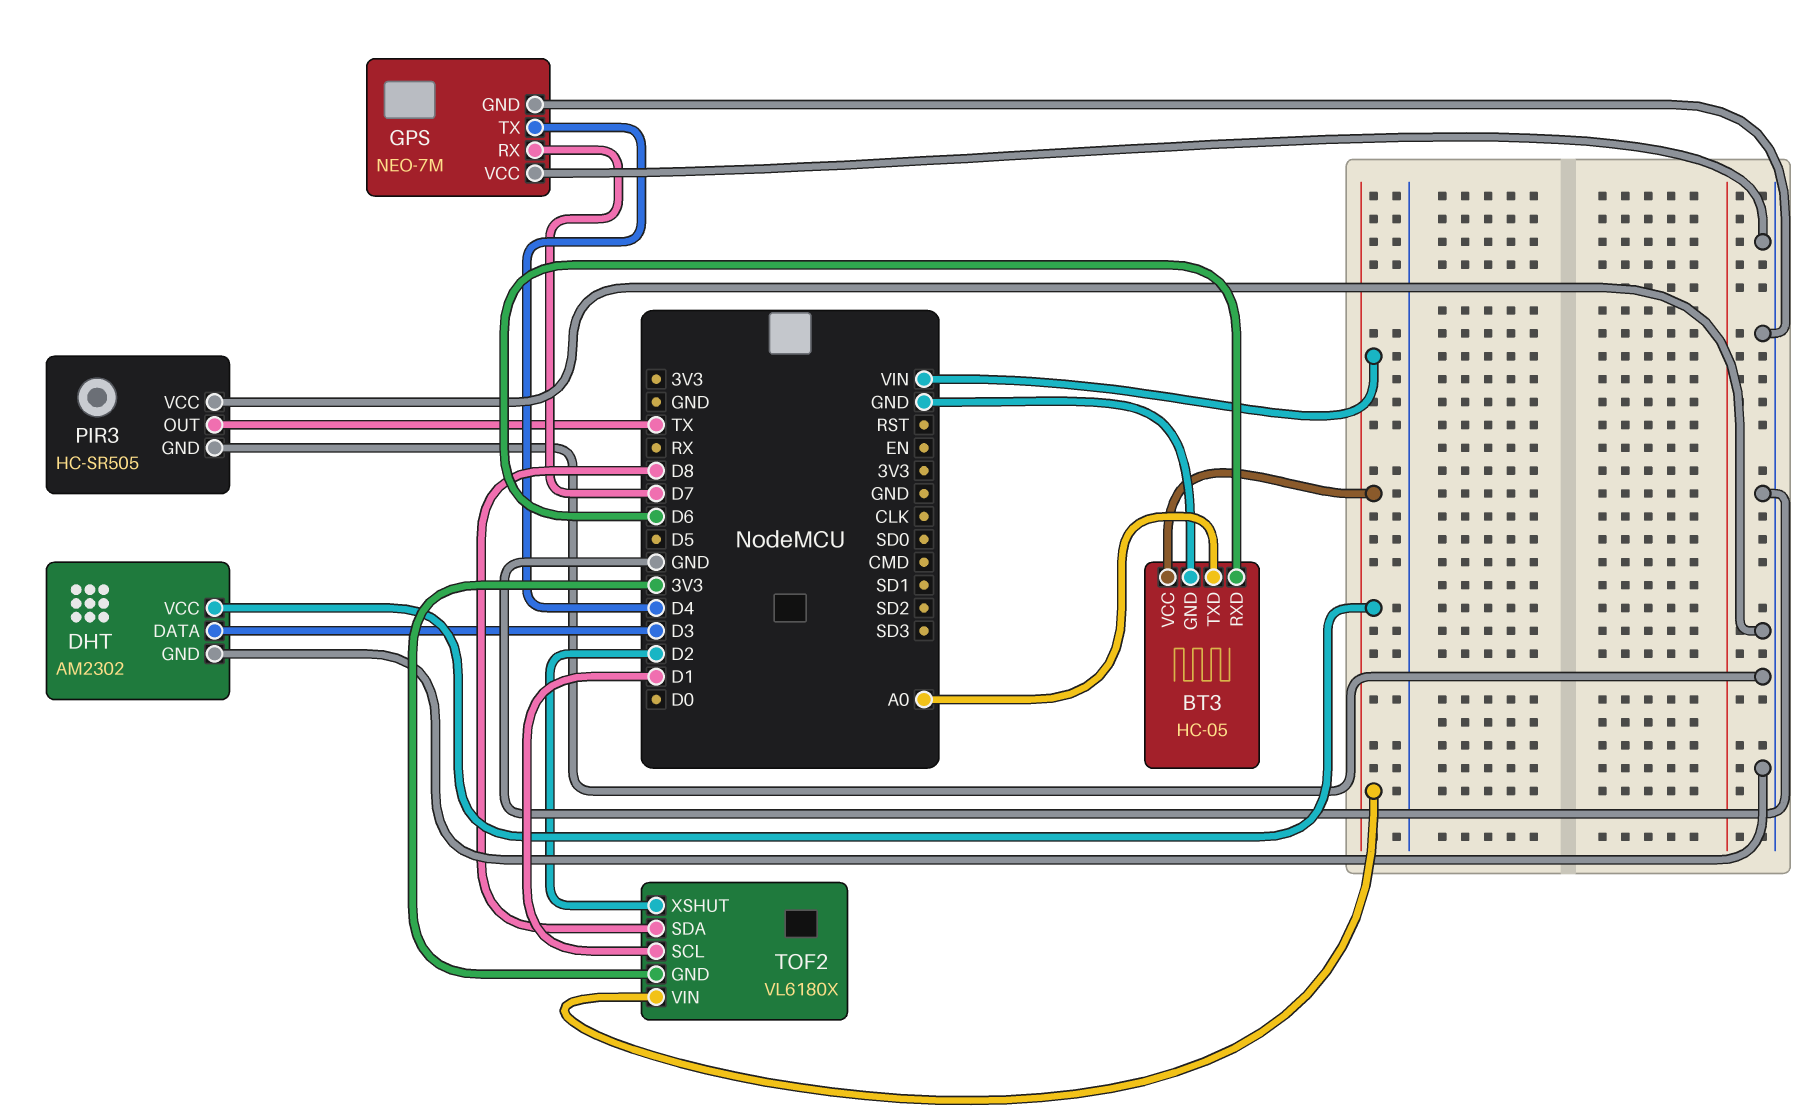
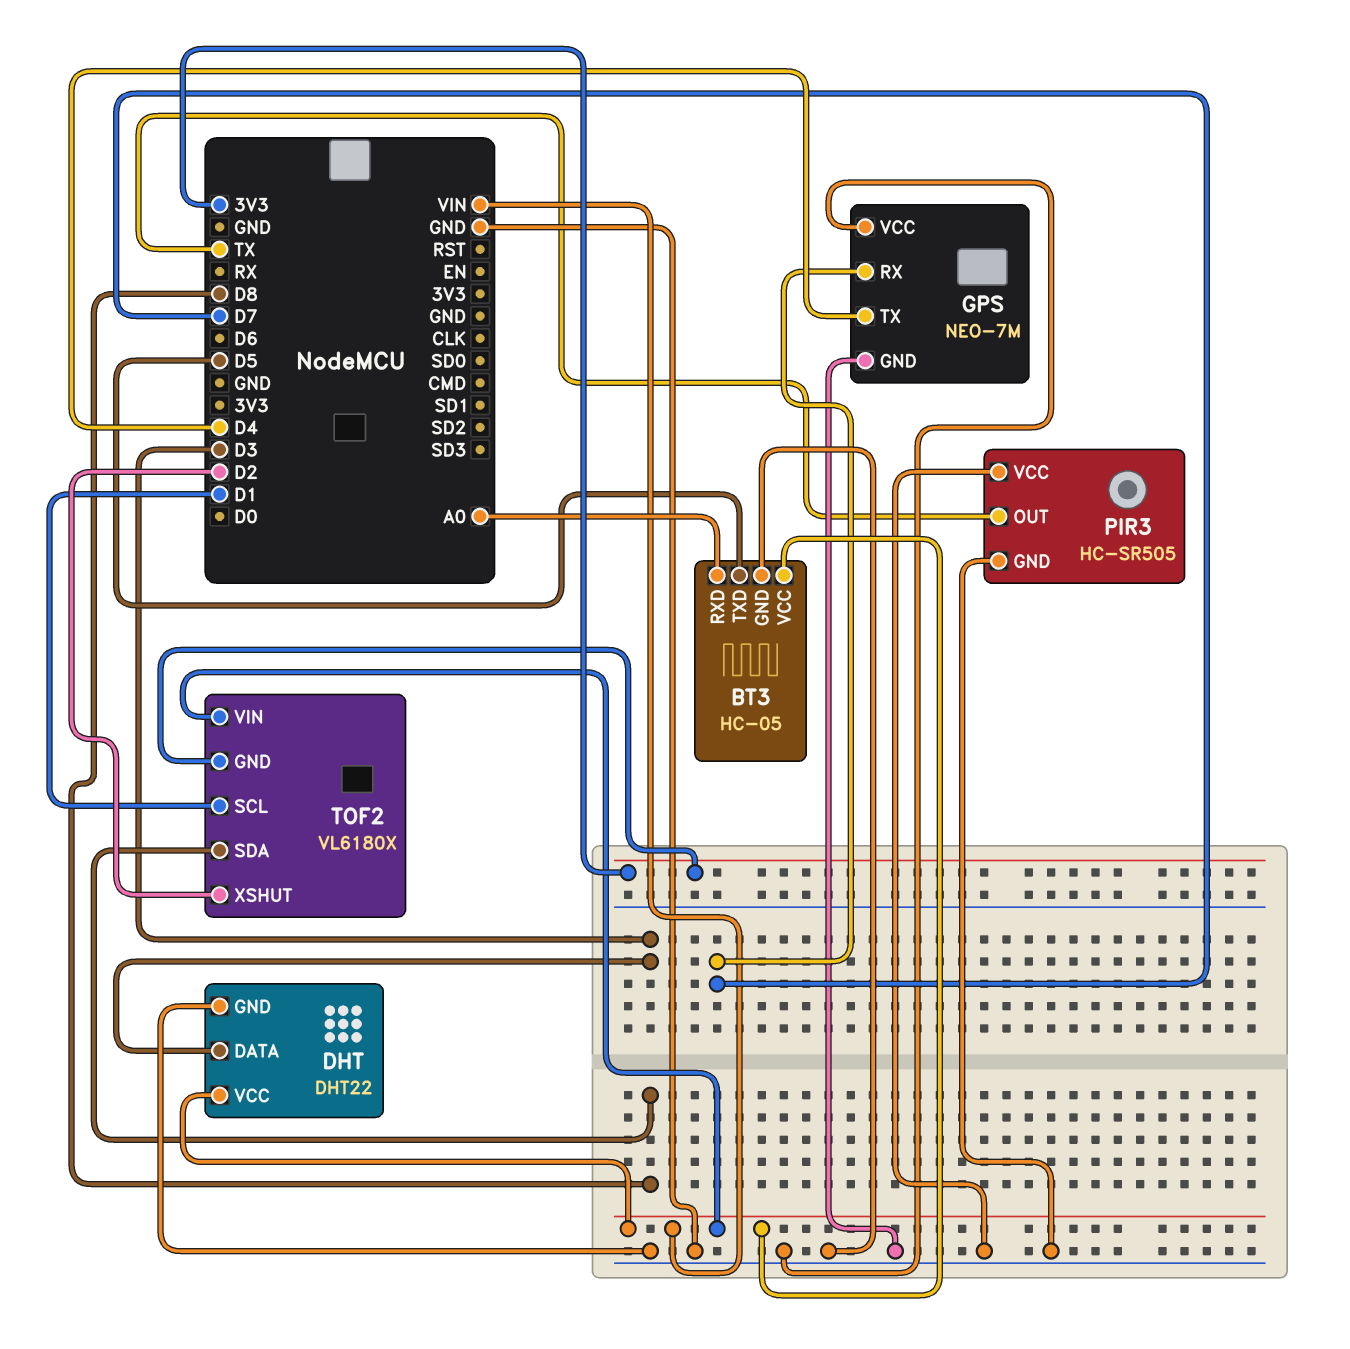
BT3 pin RXD: D6 -> A0
BT3 pin TXD: A0 -> D5
DHT: AM2302 -> DHT22

